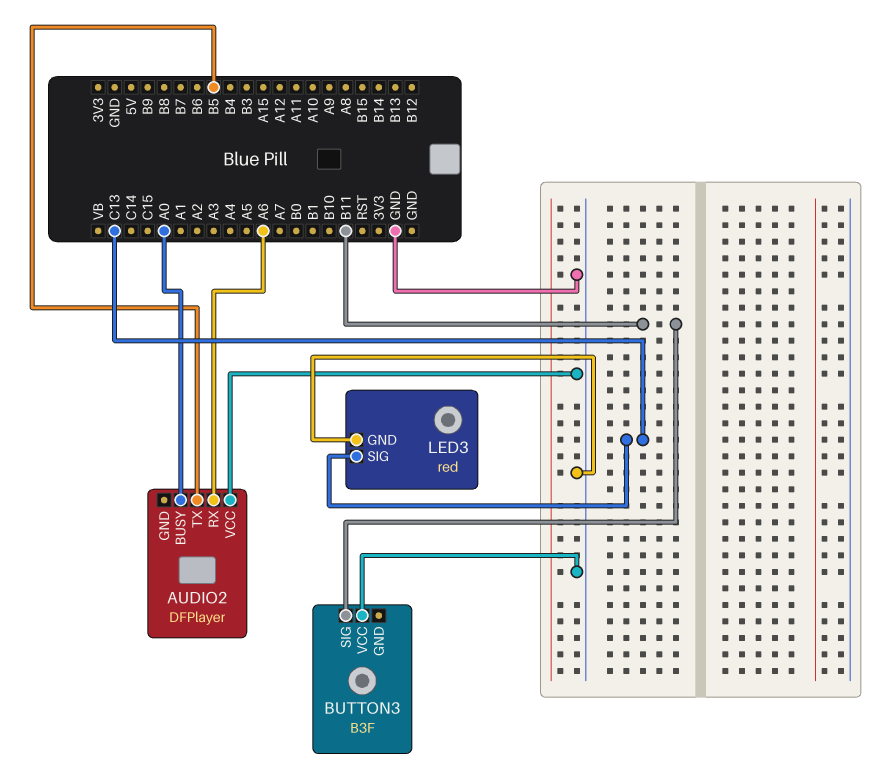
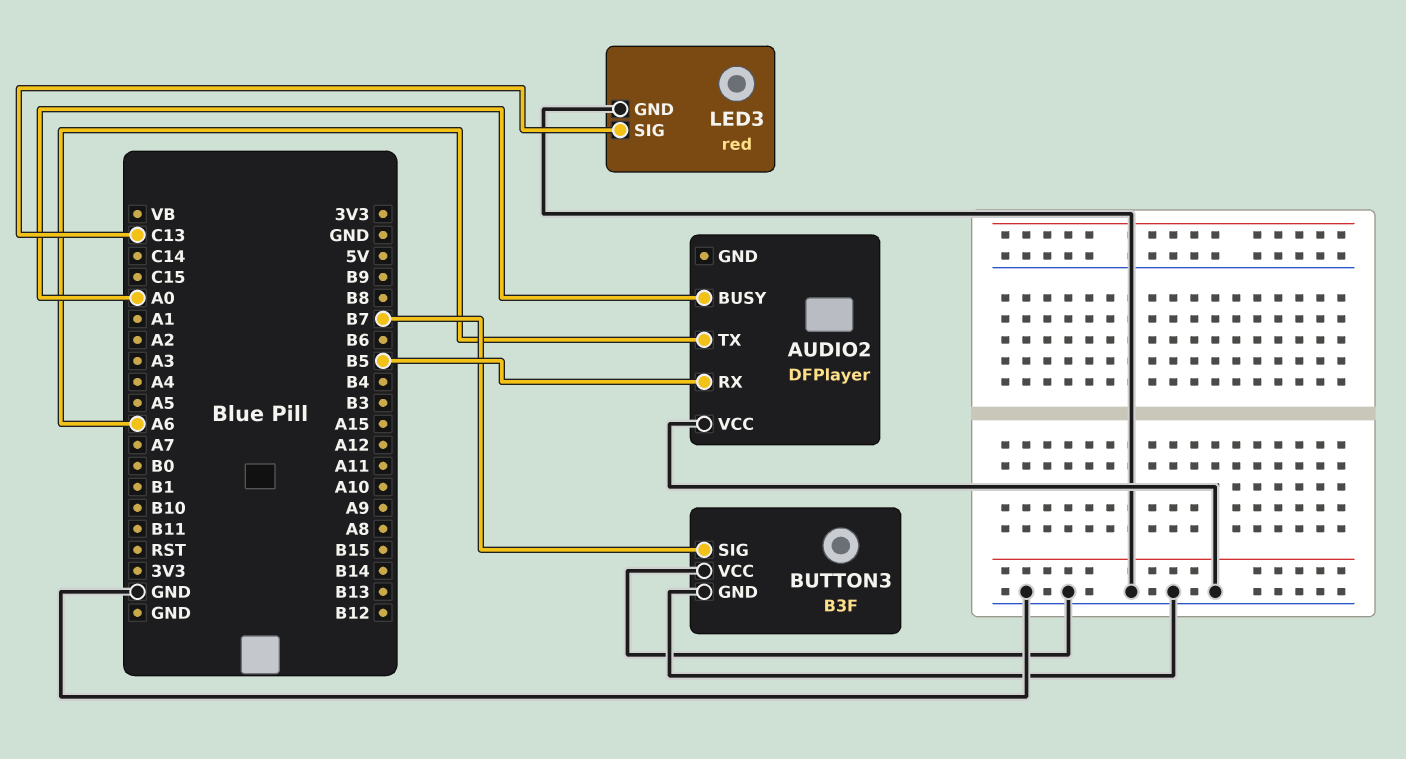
AUDIO2 pin RX: A6 -> B5
AUDIO2 pin TX: B5 -> A6
BUTTON3 pin GND: none -> GND
BUTTON3 pin SIG: B11 -> B7

